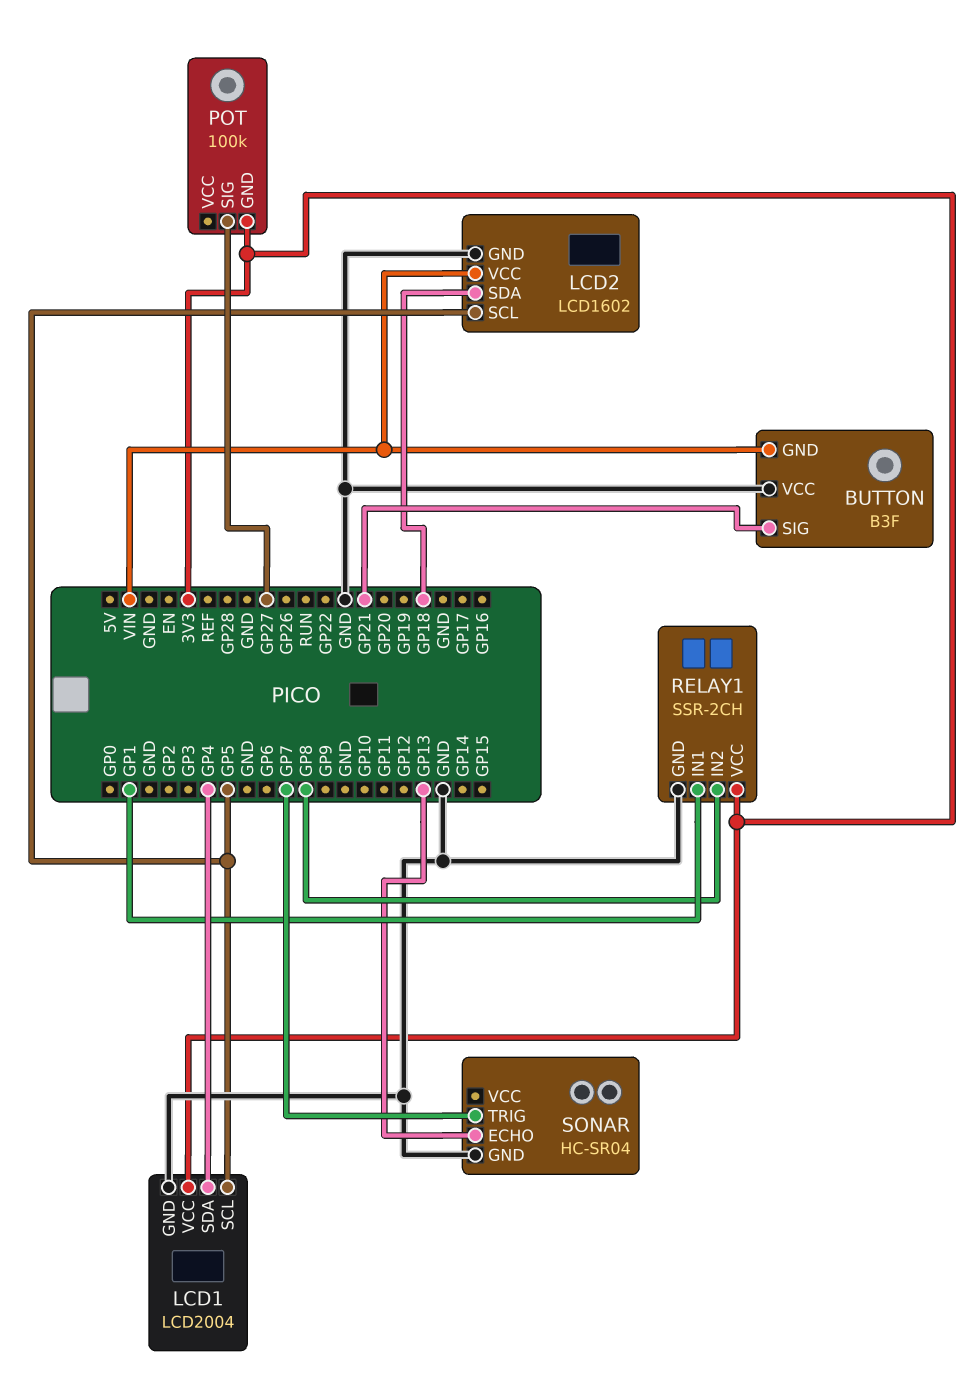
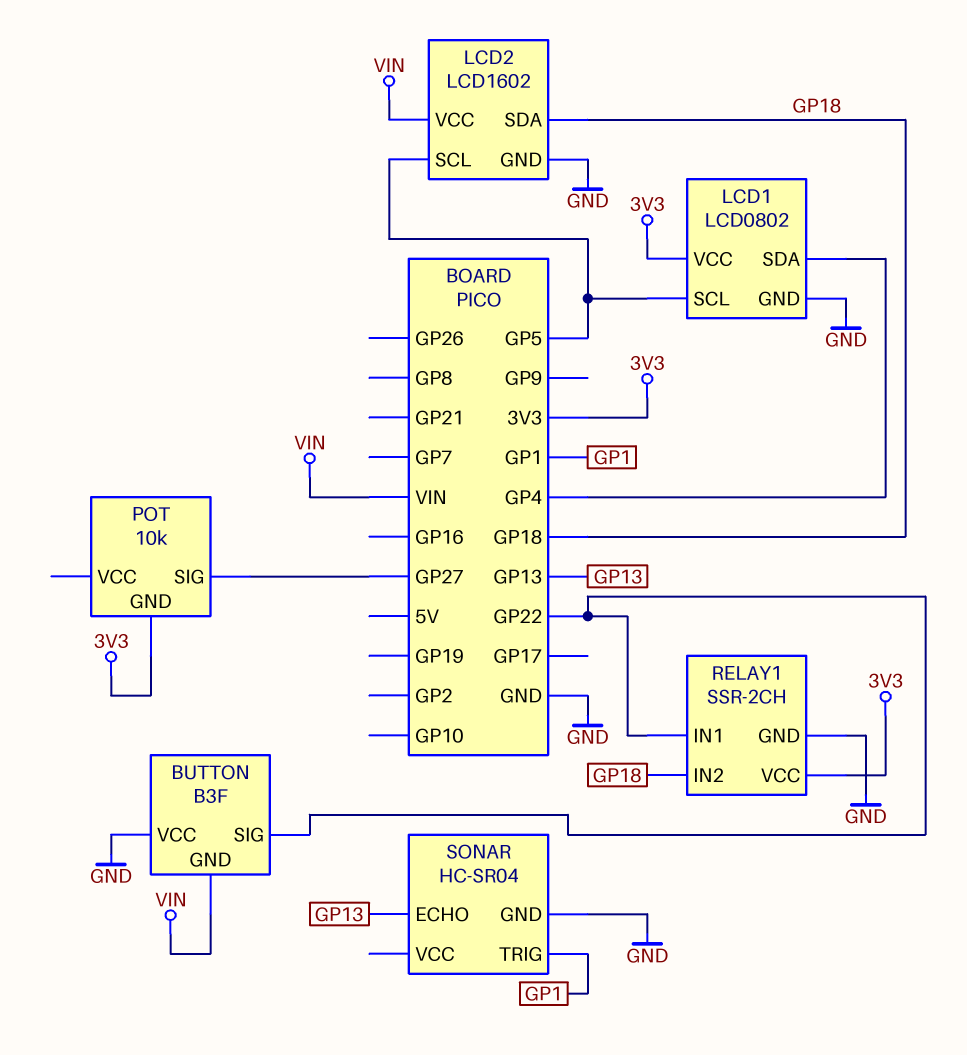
BUTTON pin SIG: GP21 -> GP22
LCD1: LCD2004 -> LCD0802
POT: 100k -> 10k
RELAY1 pin IN1: GP1 -> GP22
RELAY1 pin IN2: GP8 -> GP18
SONAR pin TRIG: GP7 -> GP1

